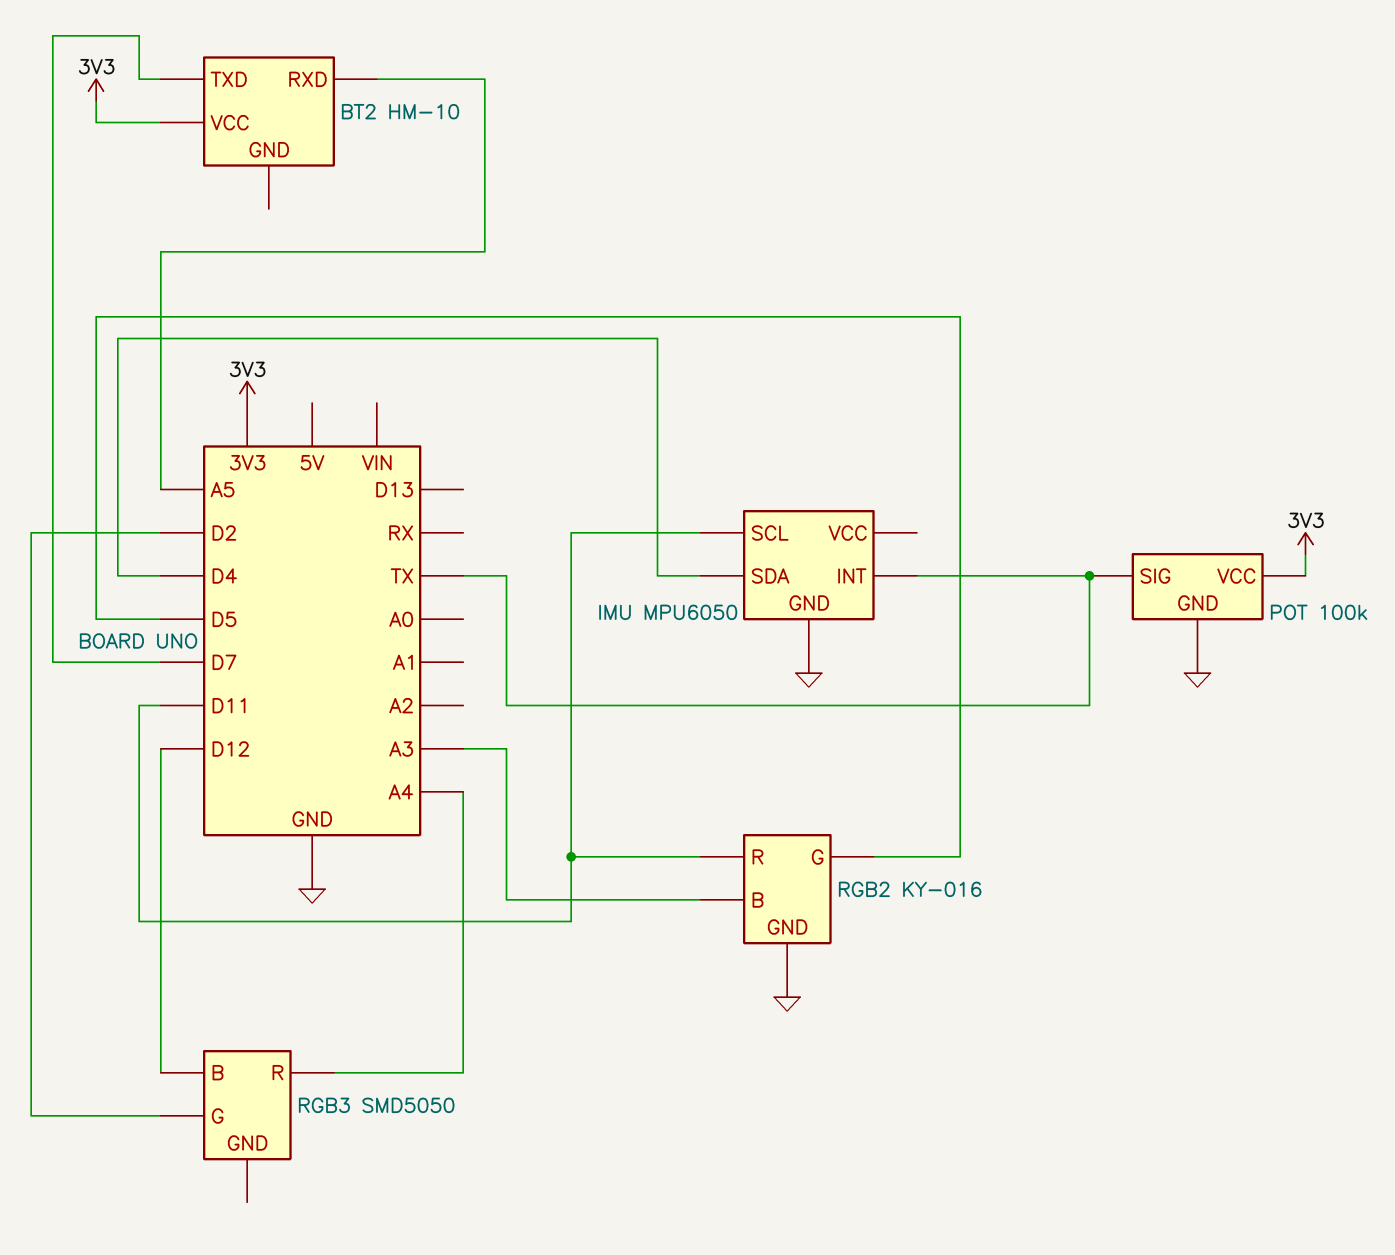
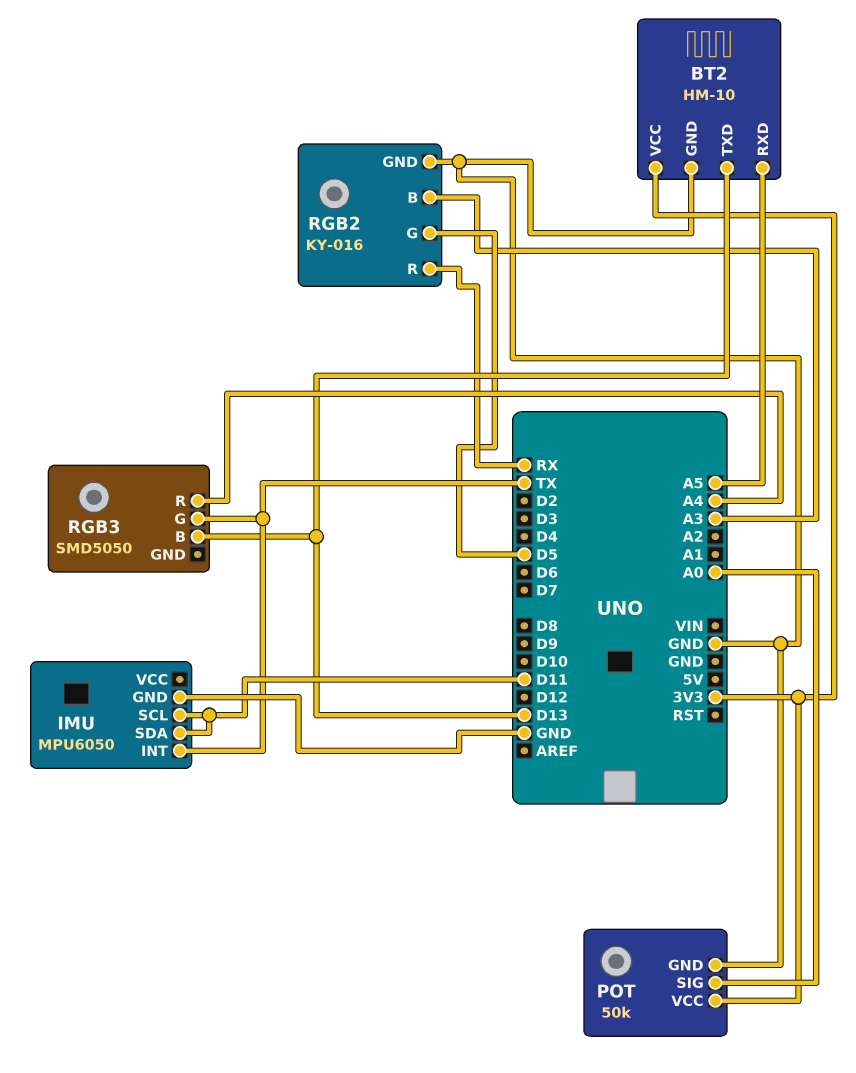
BT2 pin GND: none -> GND
BT2 pin TXD: D7 -> D13
IMU pin SDA: D4 -> D11
POT: 100k -> 50k
POT pin SIG: TX -> A0
RGB2 pin R: D11 -> RX
RGB3 pin B: D12 -> D13
RGB3 pin G: D2 -> TX

